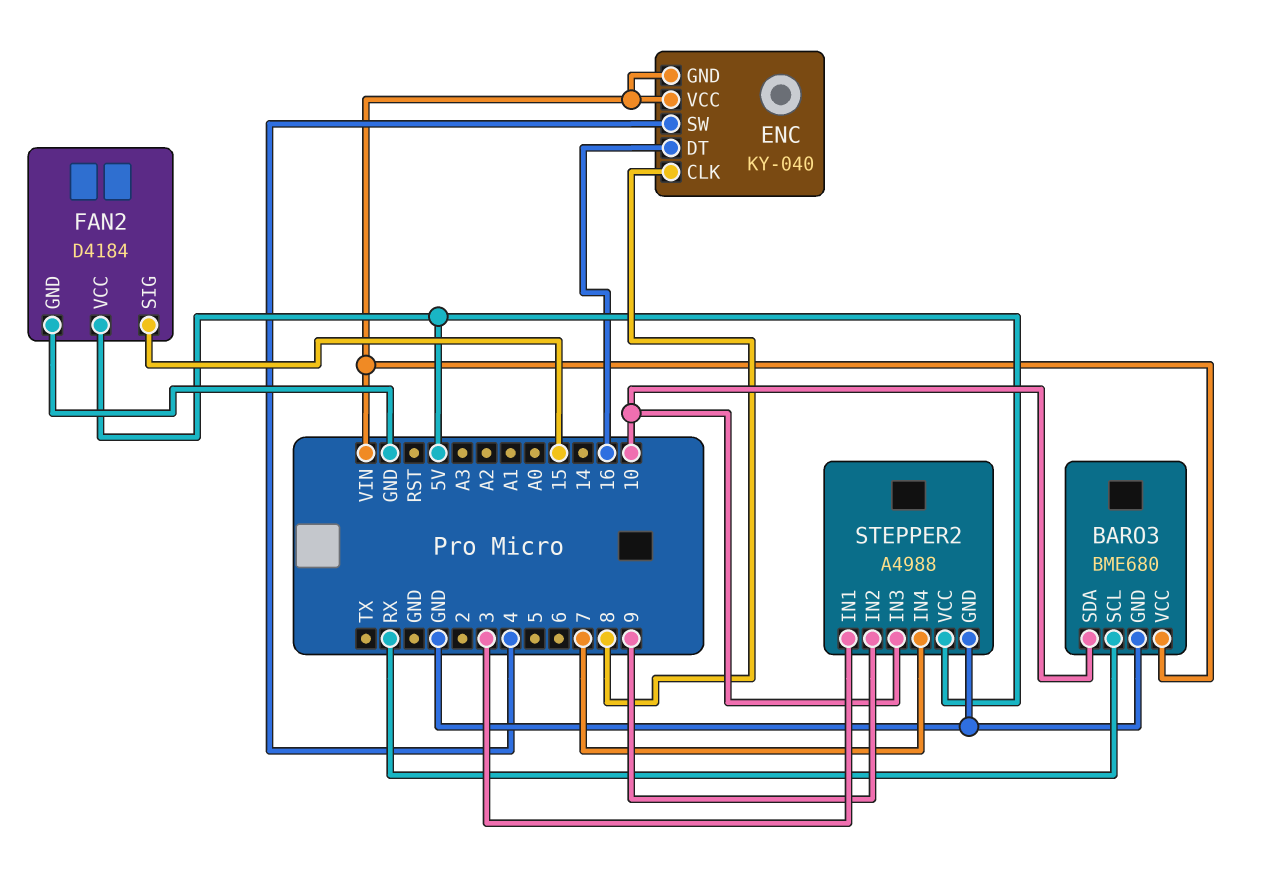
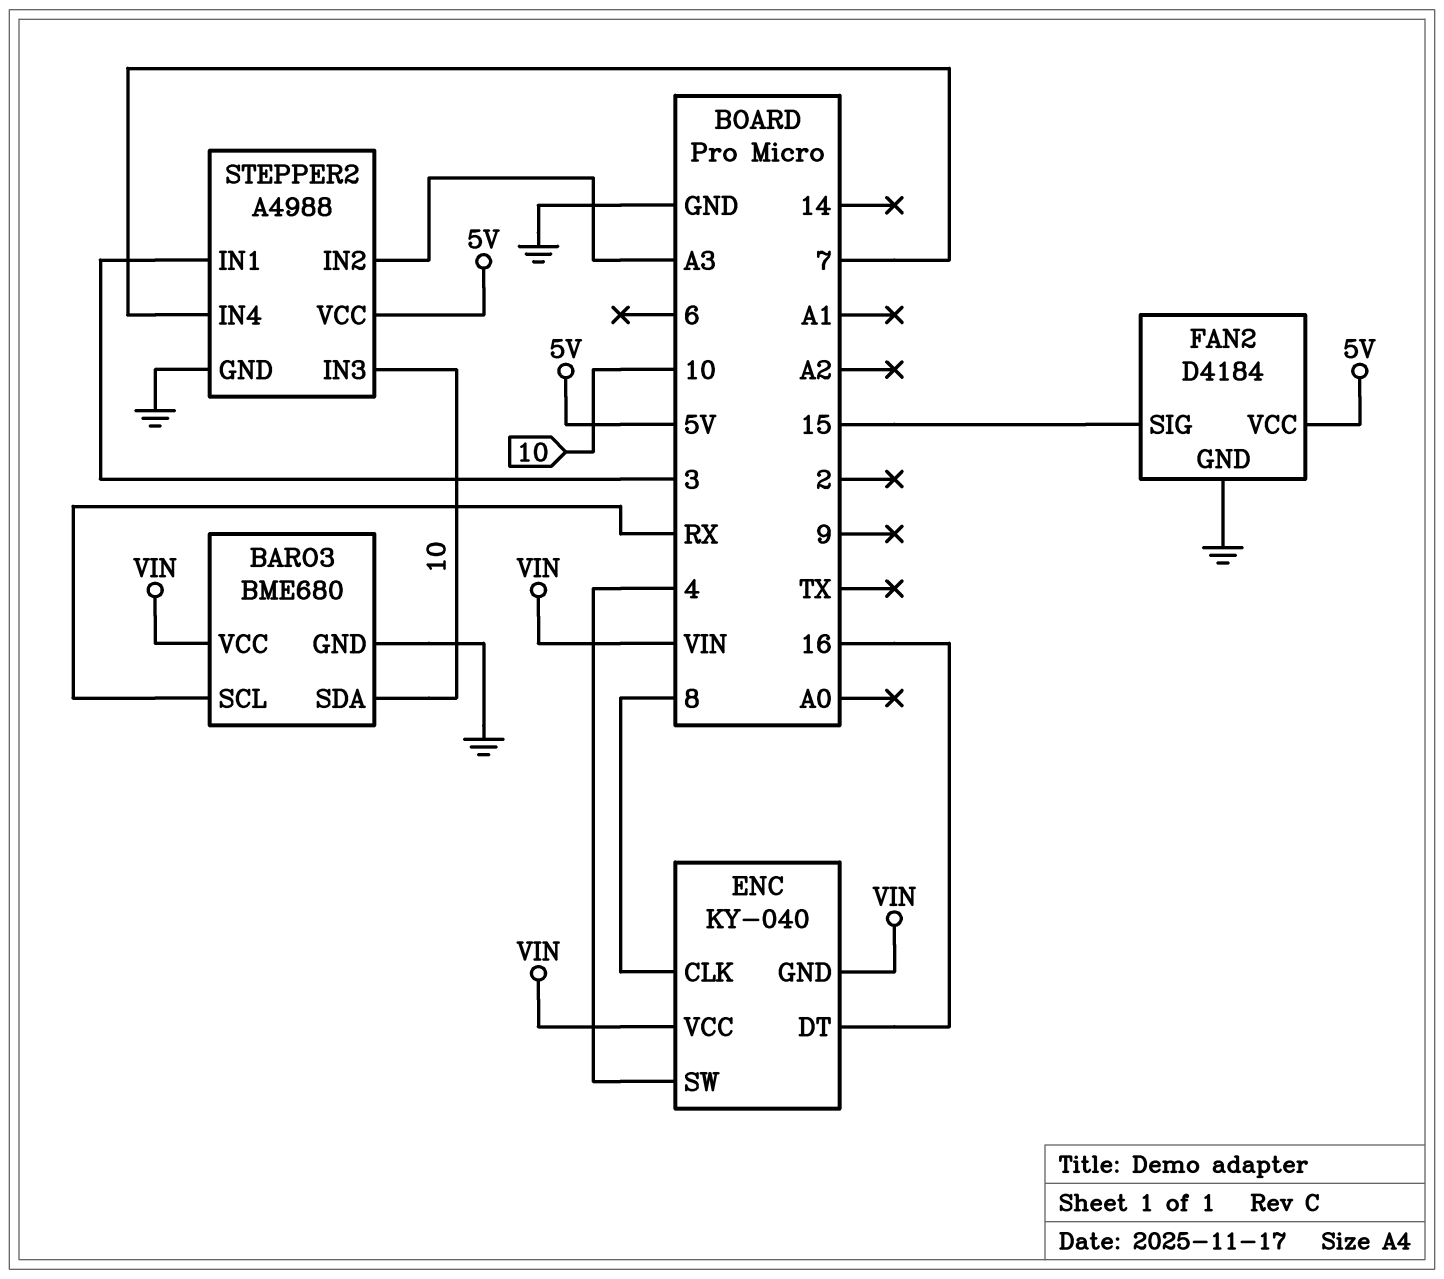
STEPPER2 pin IN2: 9 -> A3

